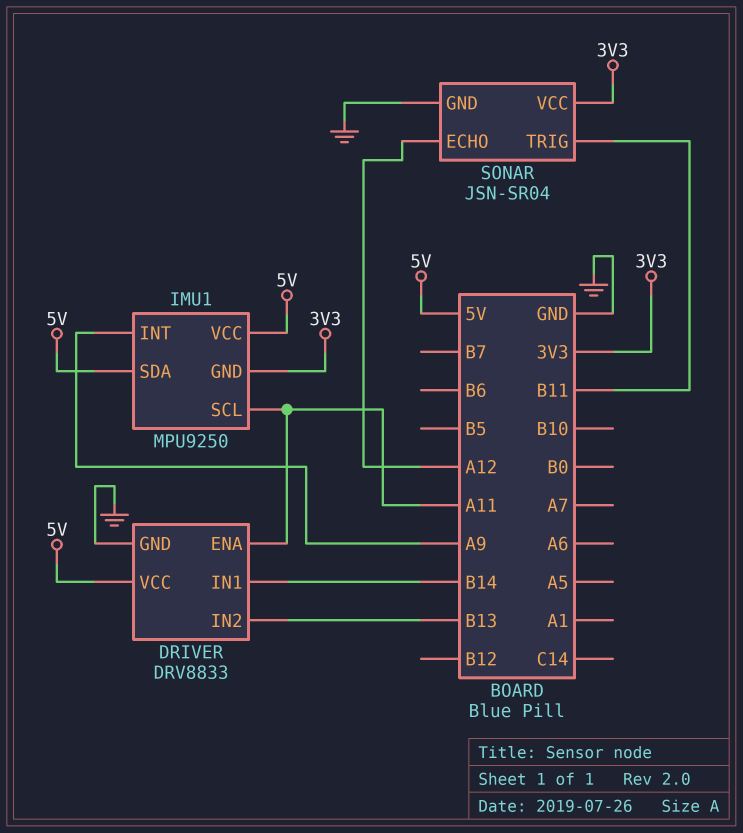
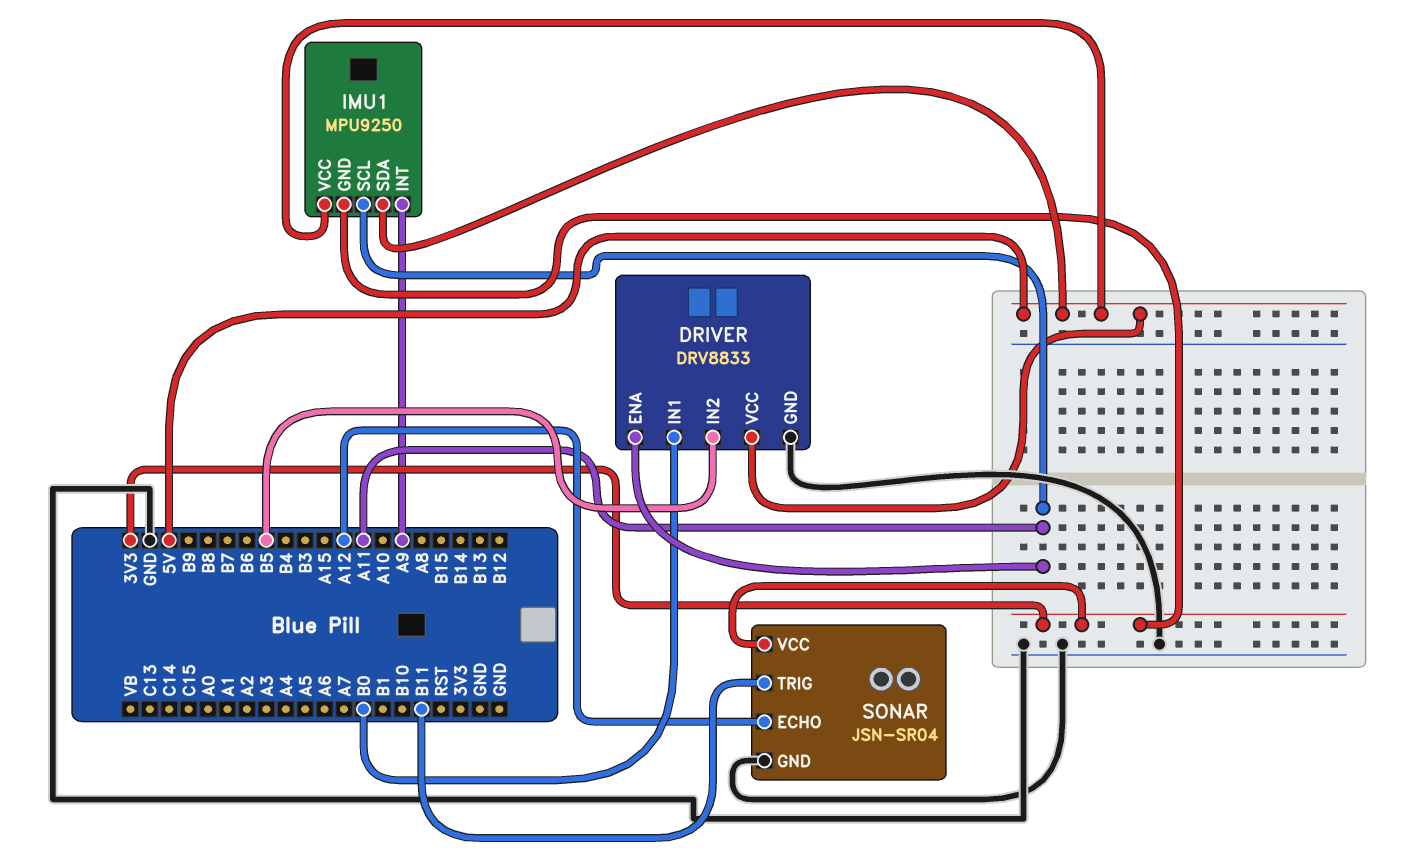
DRIVER pin IN1: B14 -> B0
DRIVER pin IN2: B13 -> B5

